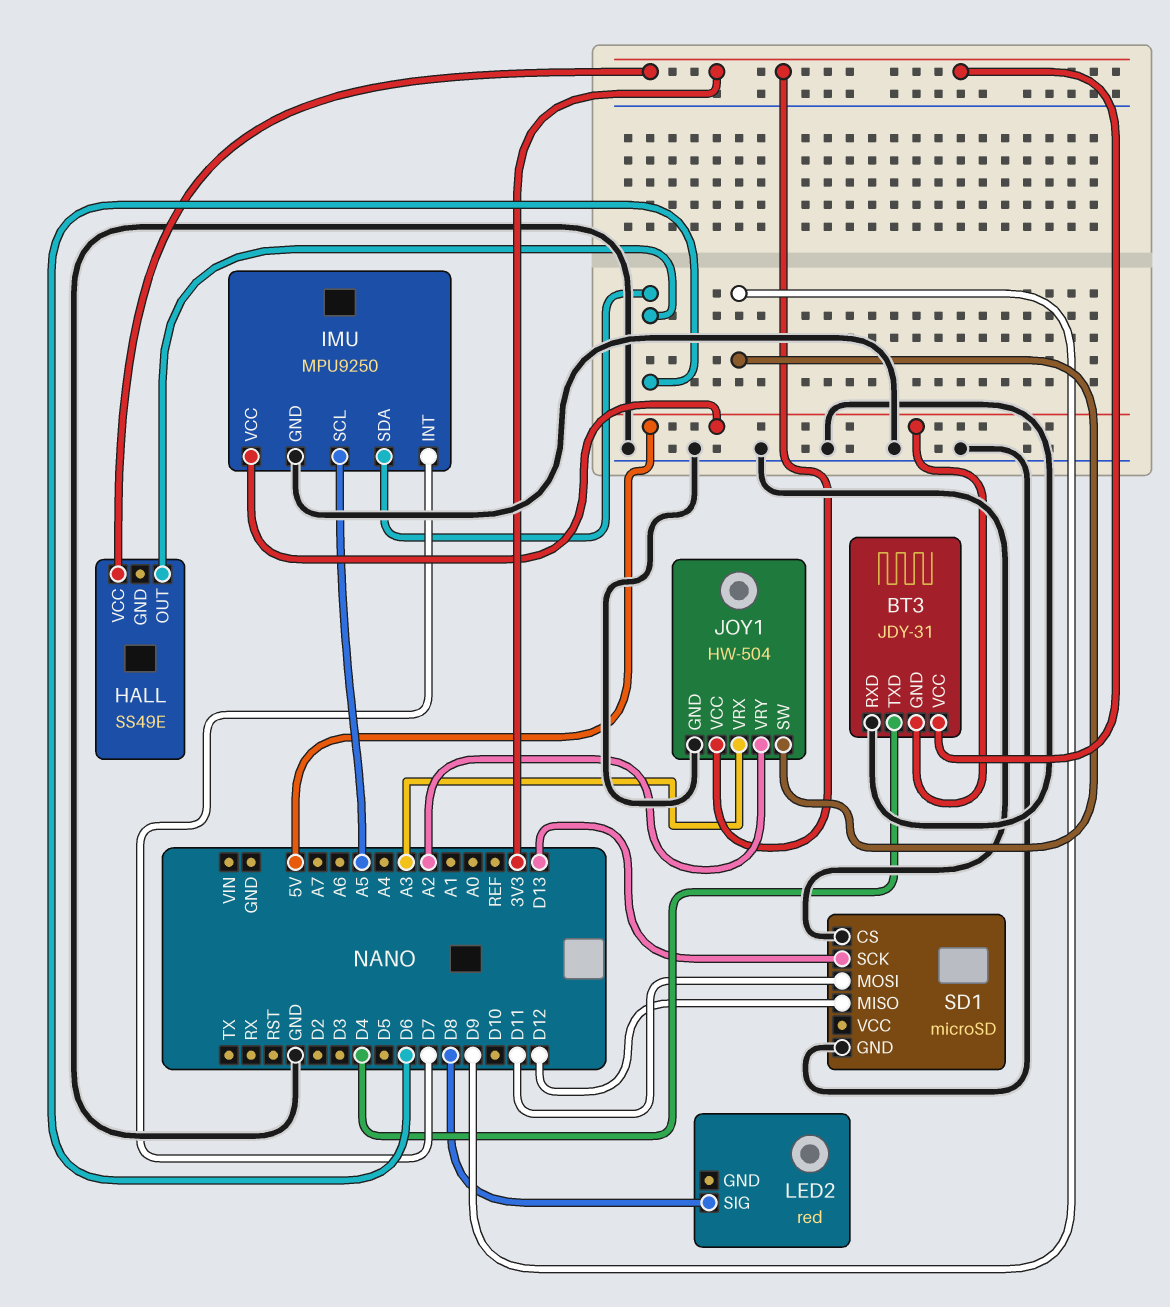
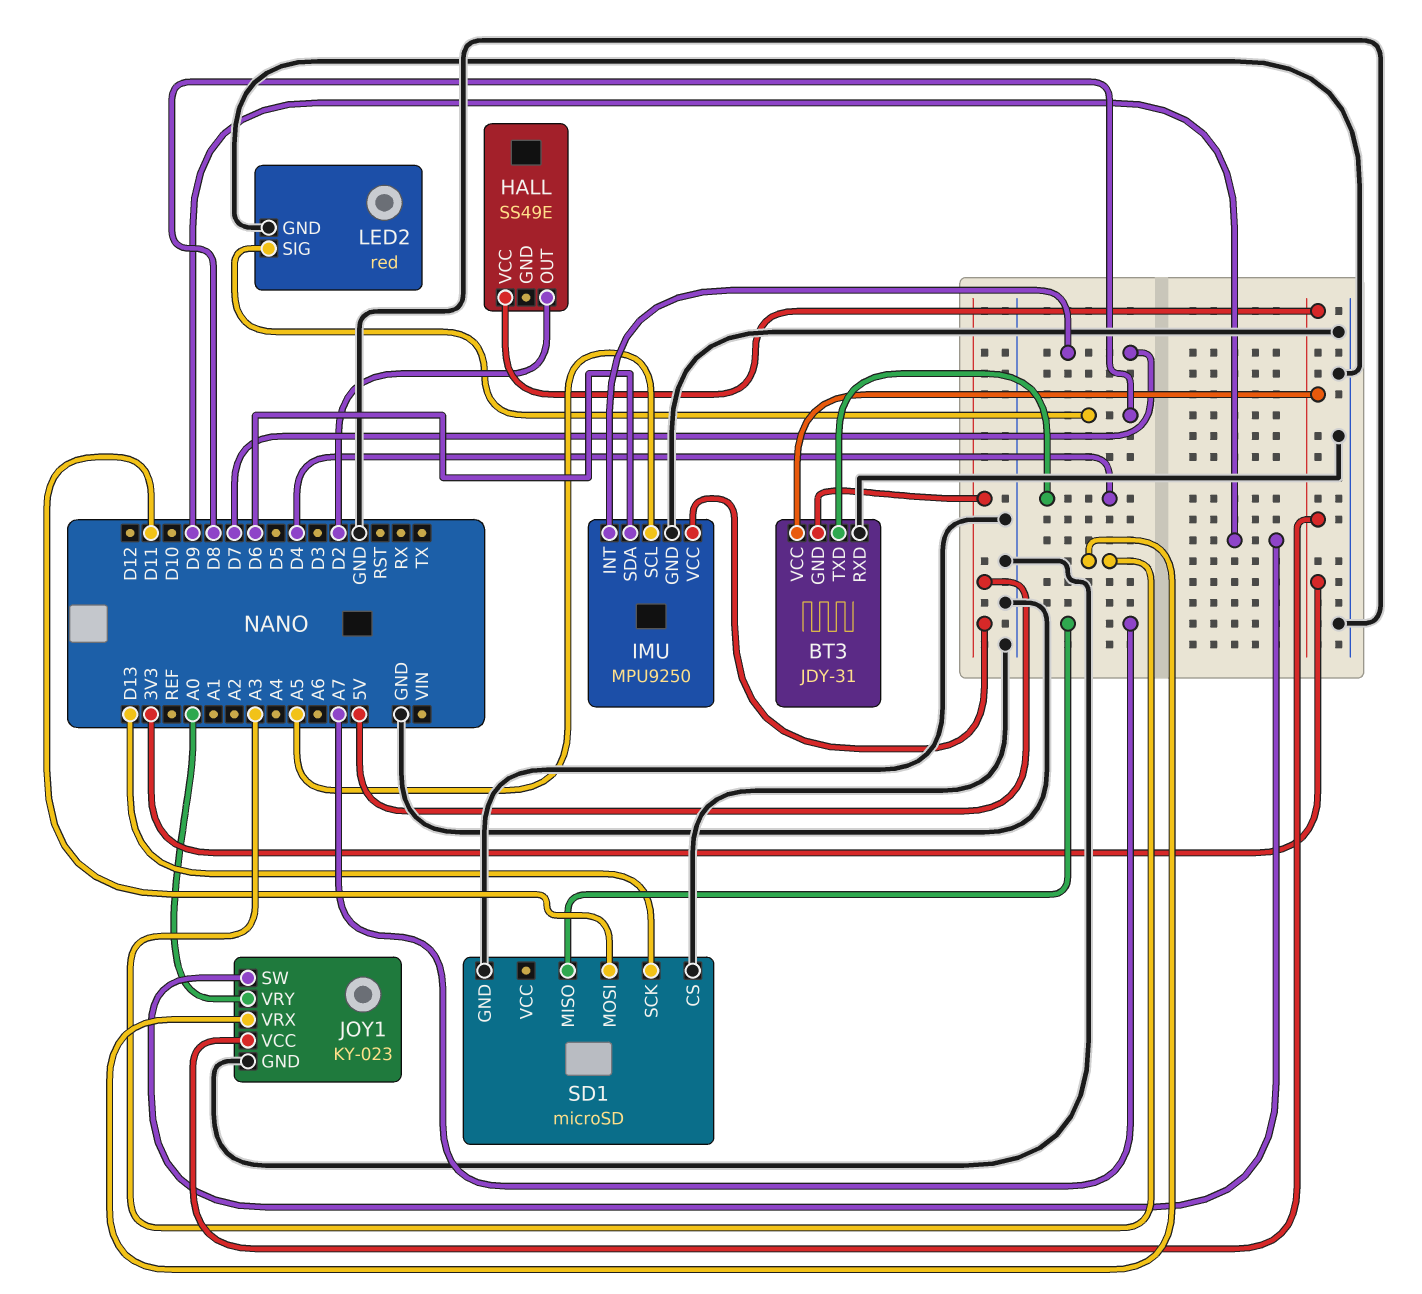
HALL pin OUT: D6 -> D2
JOY1: HW-504 -> KY-023
JOY1 pin VRY: A2 -> A0
LED2 pin GND: none -> GND
SD1 pin MISO: D12 -> A7

